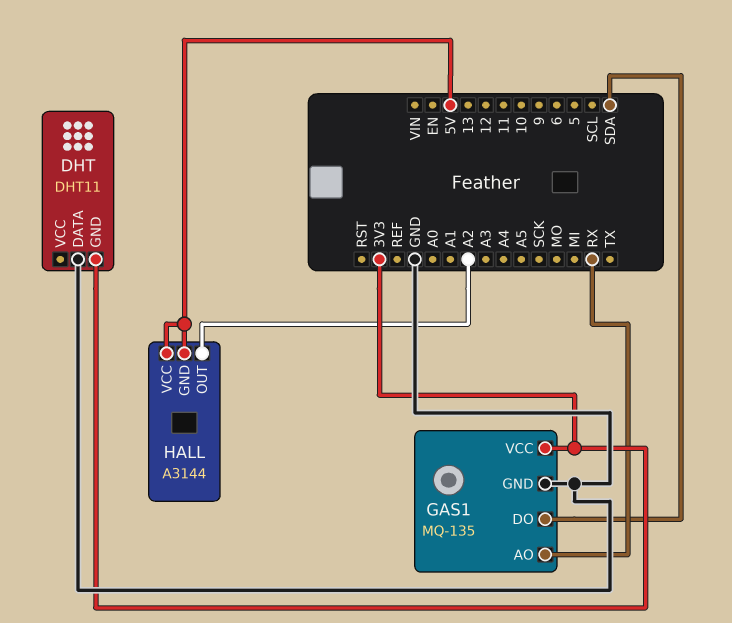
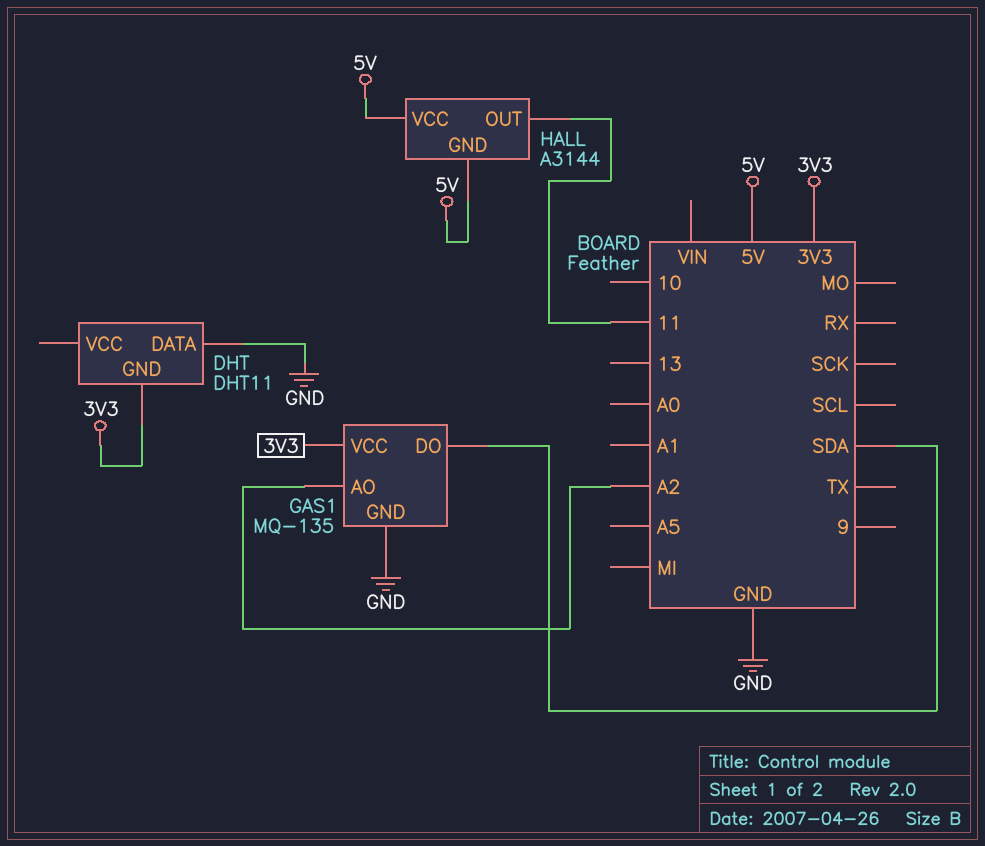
GAS1 pin AO: RX -> A2
HALL pin OUT: A2 -> 11

